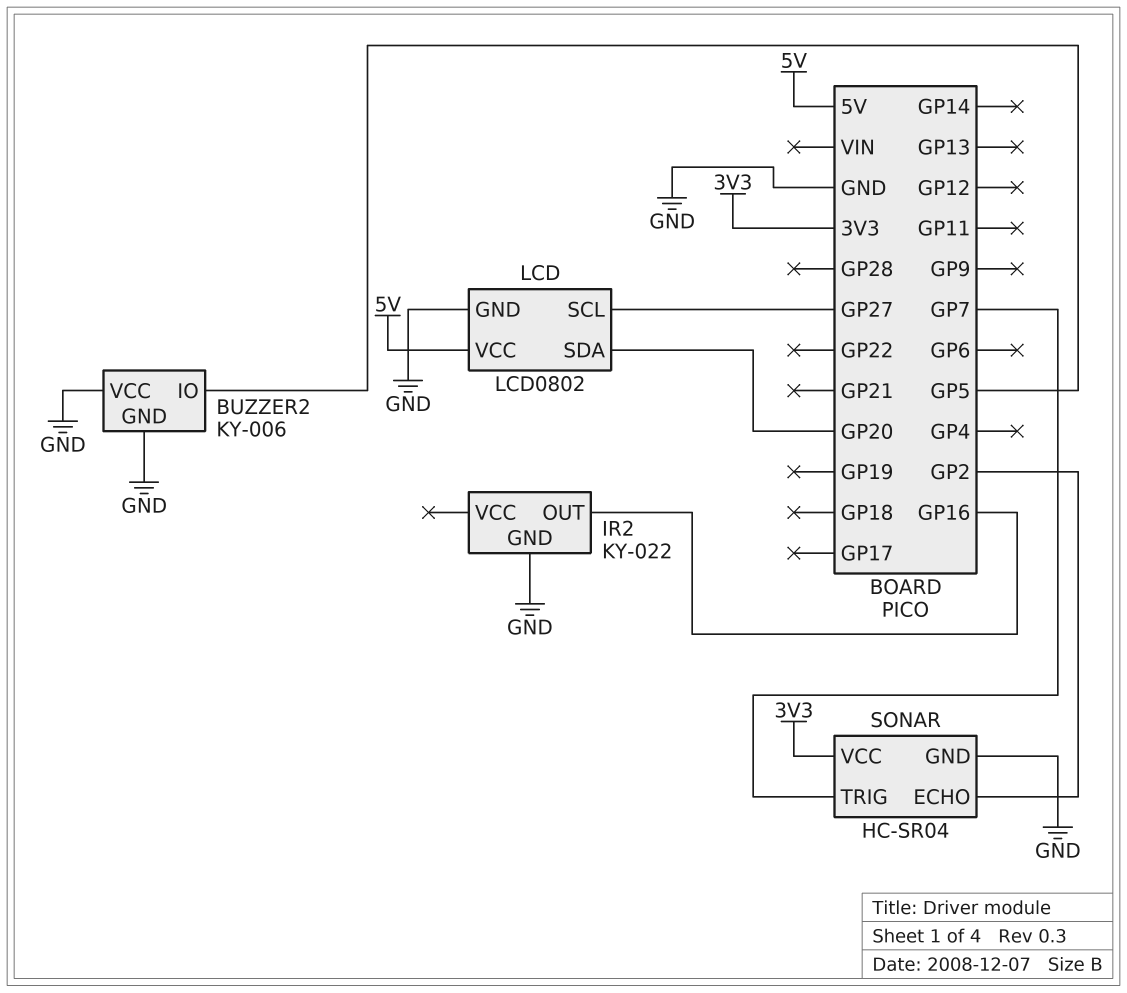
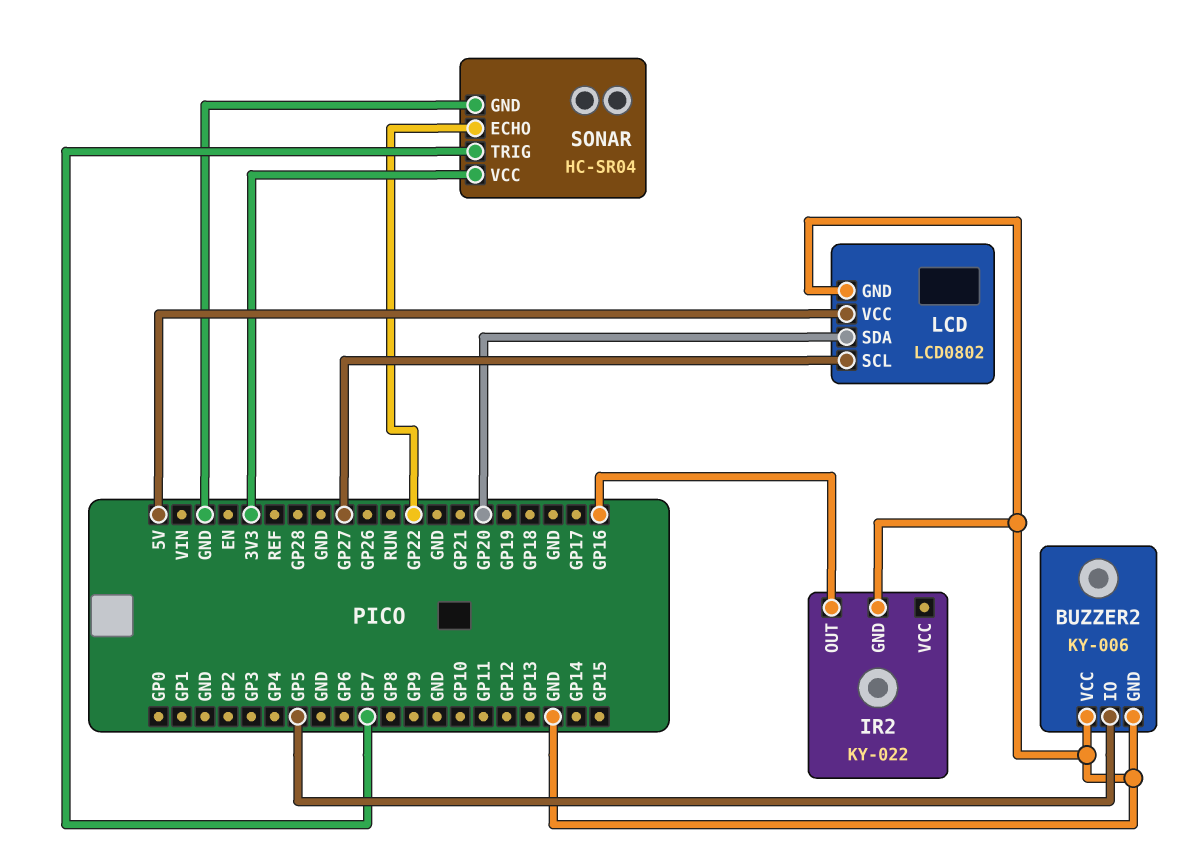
SONAR pin ECHO: GP2 -> GP22

